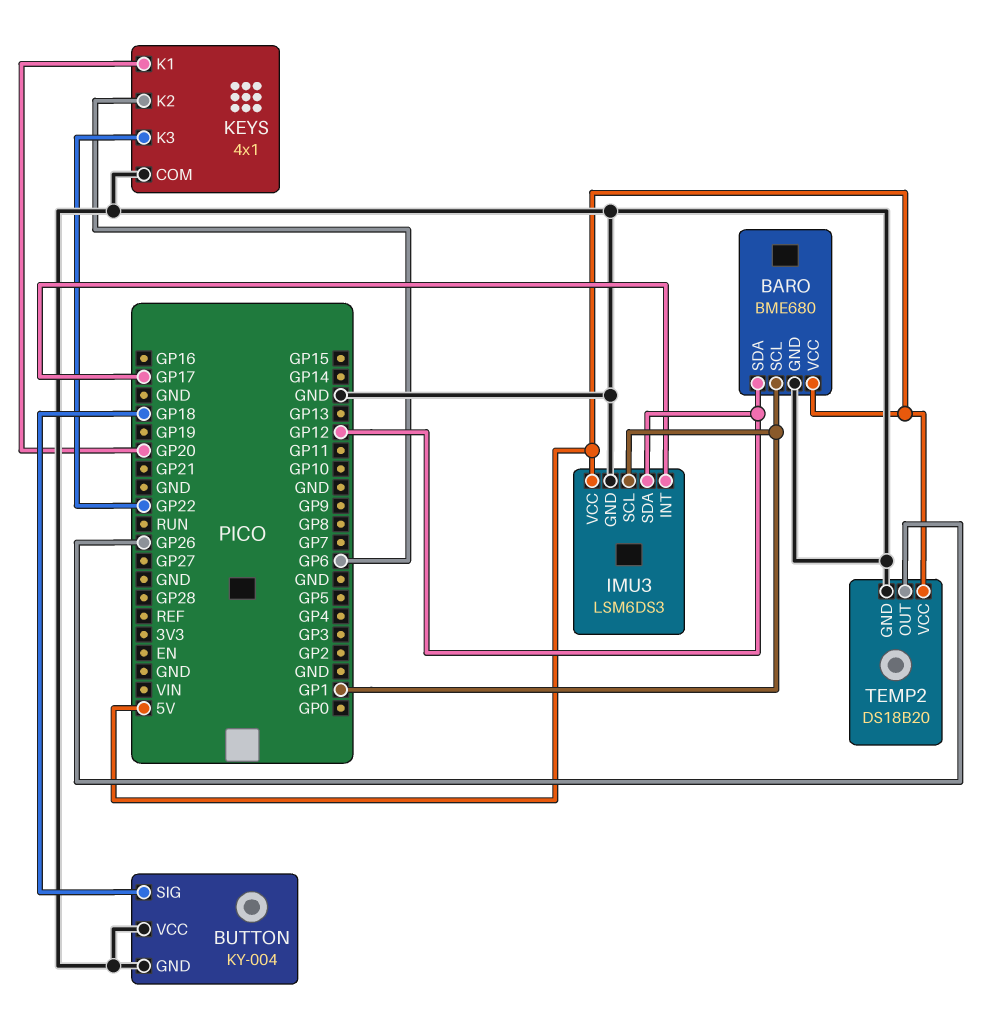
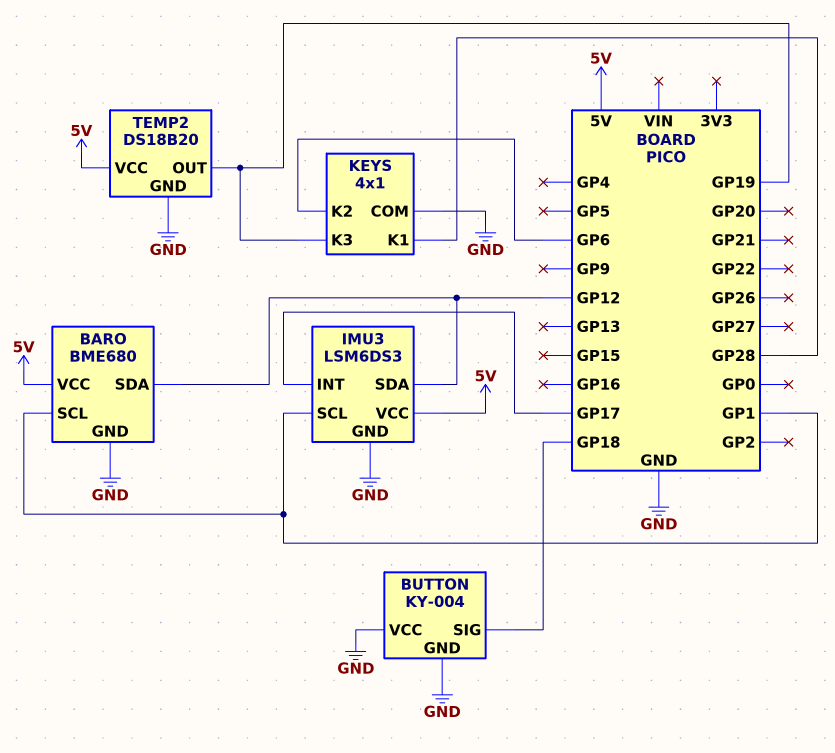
KEYS pin K1: GP20 -> GP28
KEYS pin K3: GP22 -> GP19
TEMP2 pin OUT: GP26 -> GP19

